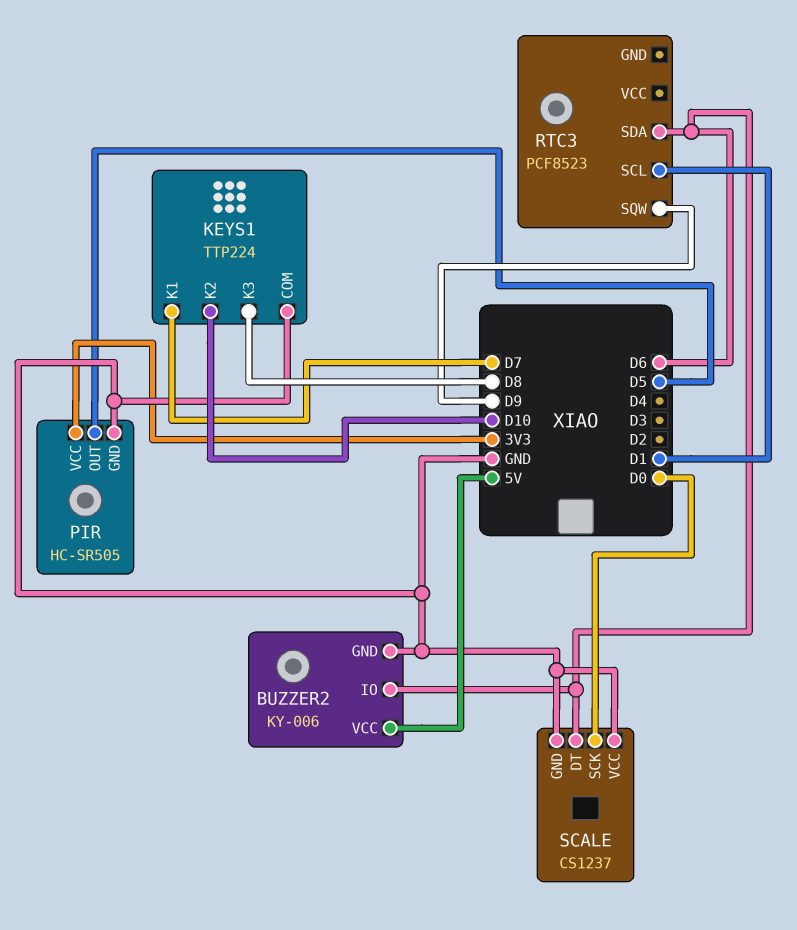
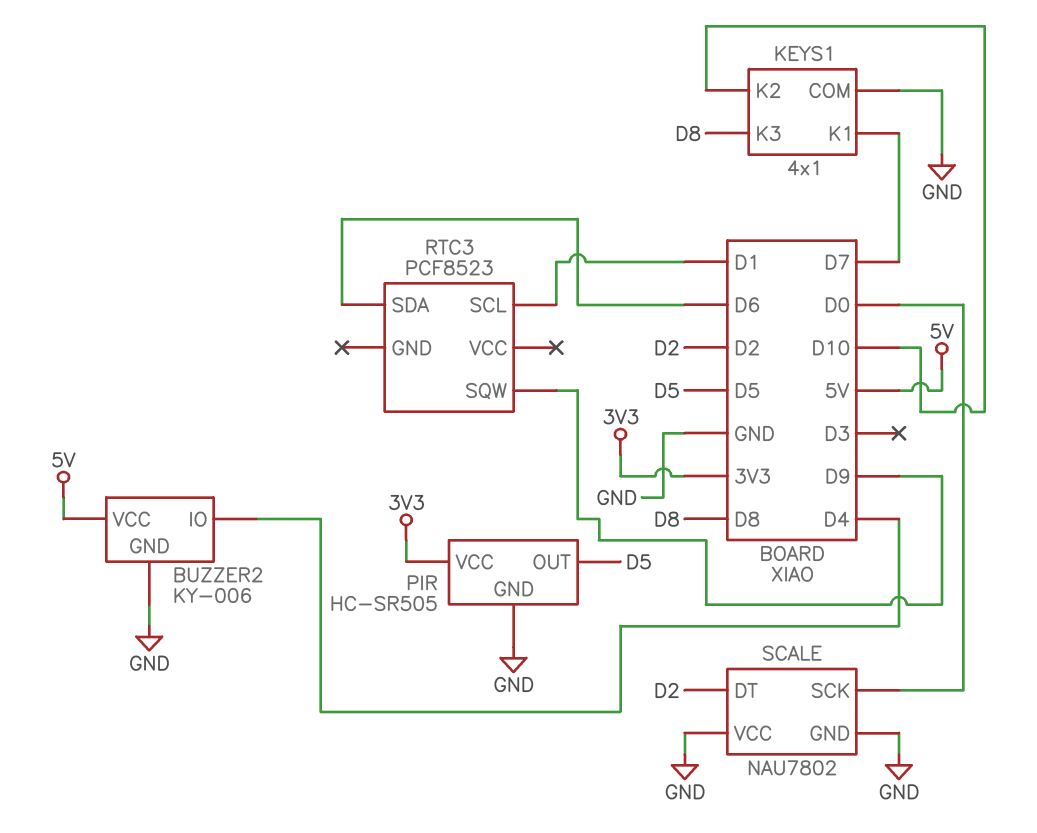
BUZZER2 pin IO: D6 -> D4
KEYS1: TTP224 -> 4x1
SCALE: CS1237 -> NAU7802
SCALE pin DT: D6 -> D2

